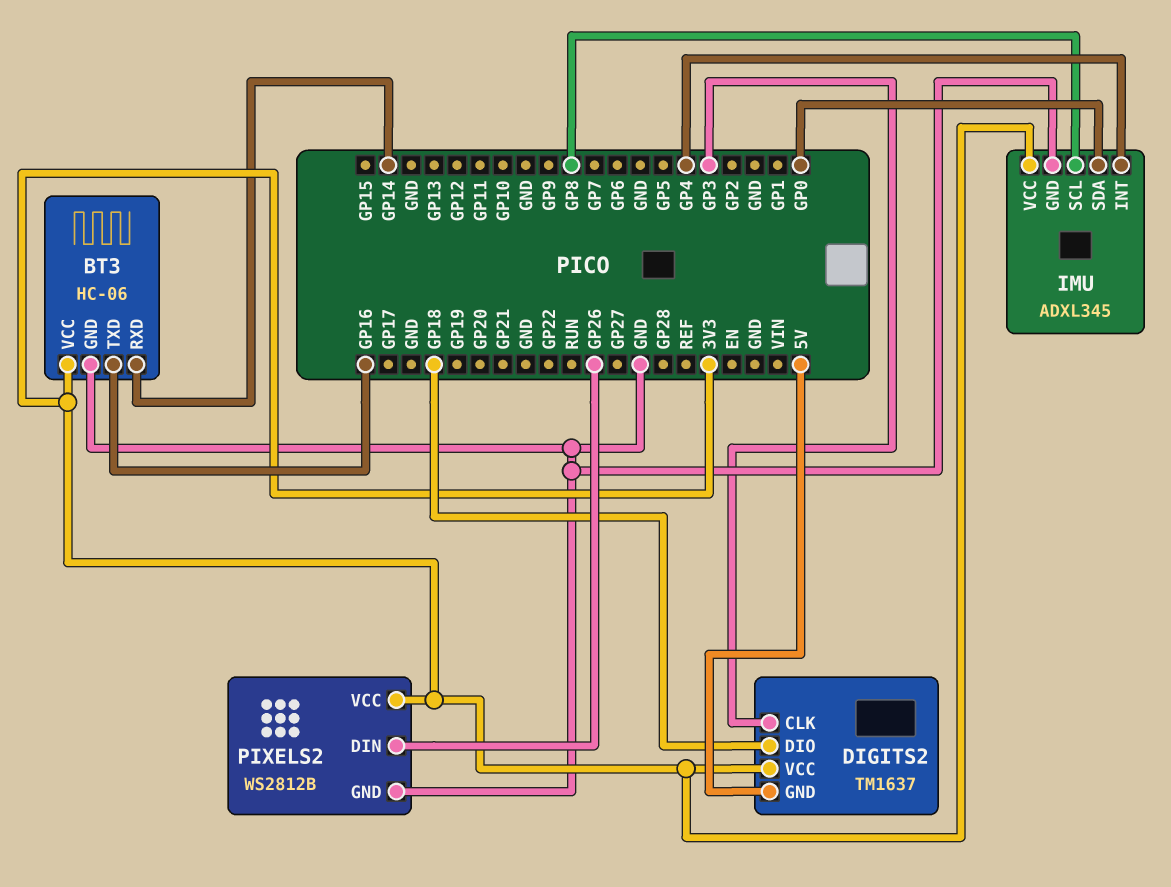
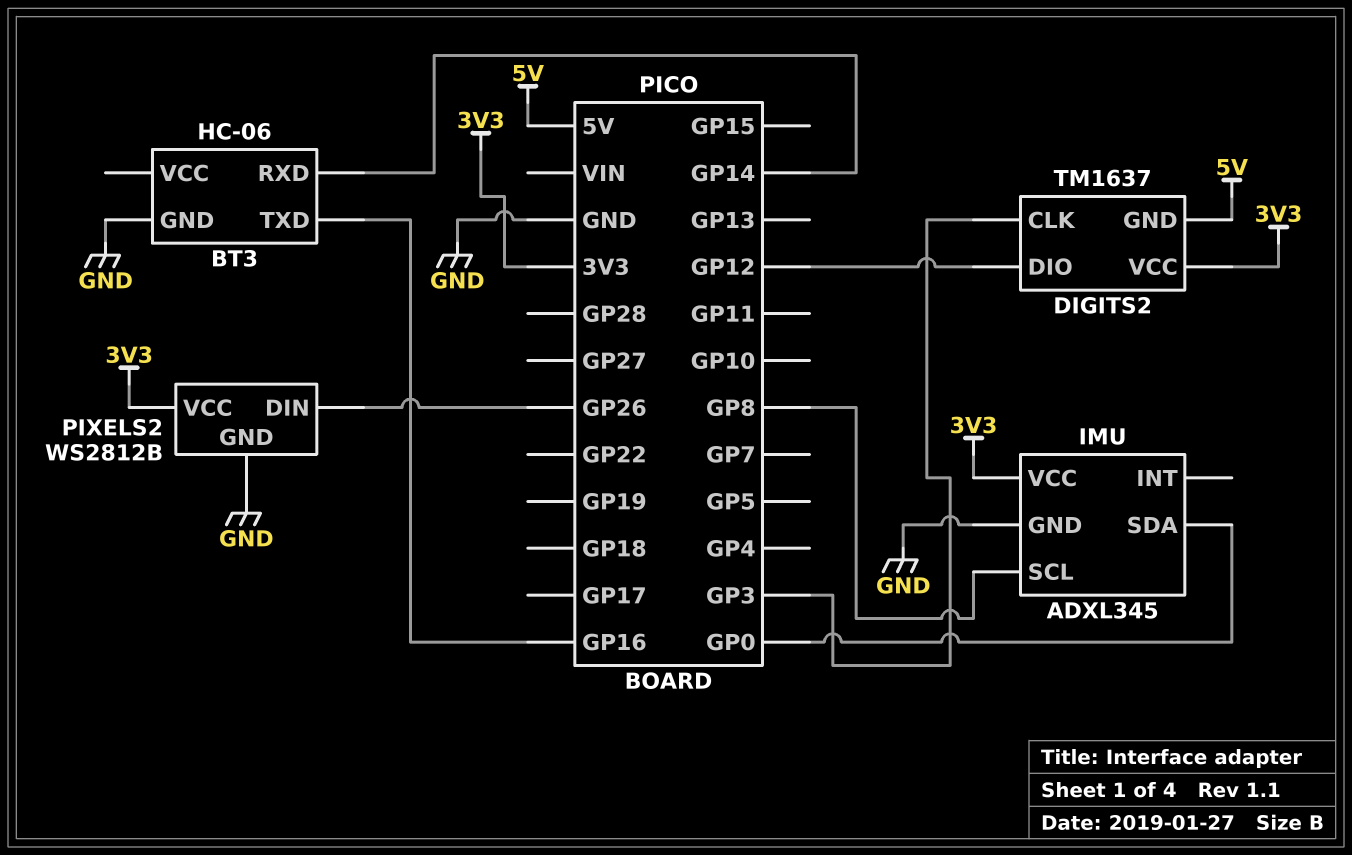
BT3 pin VCC: 3V3 -> none
DIGITS2 pin DIO: GP18 -> GP12
IMU pin INT: GP4 -> none

